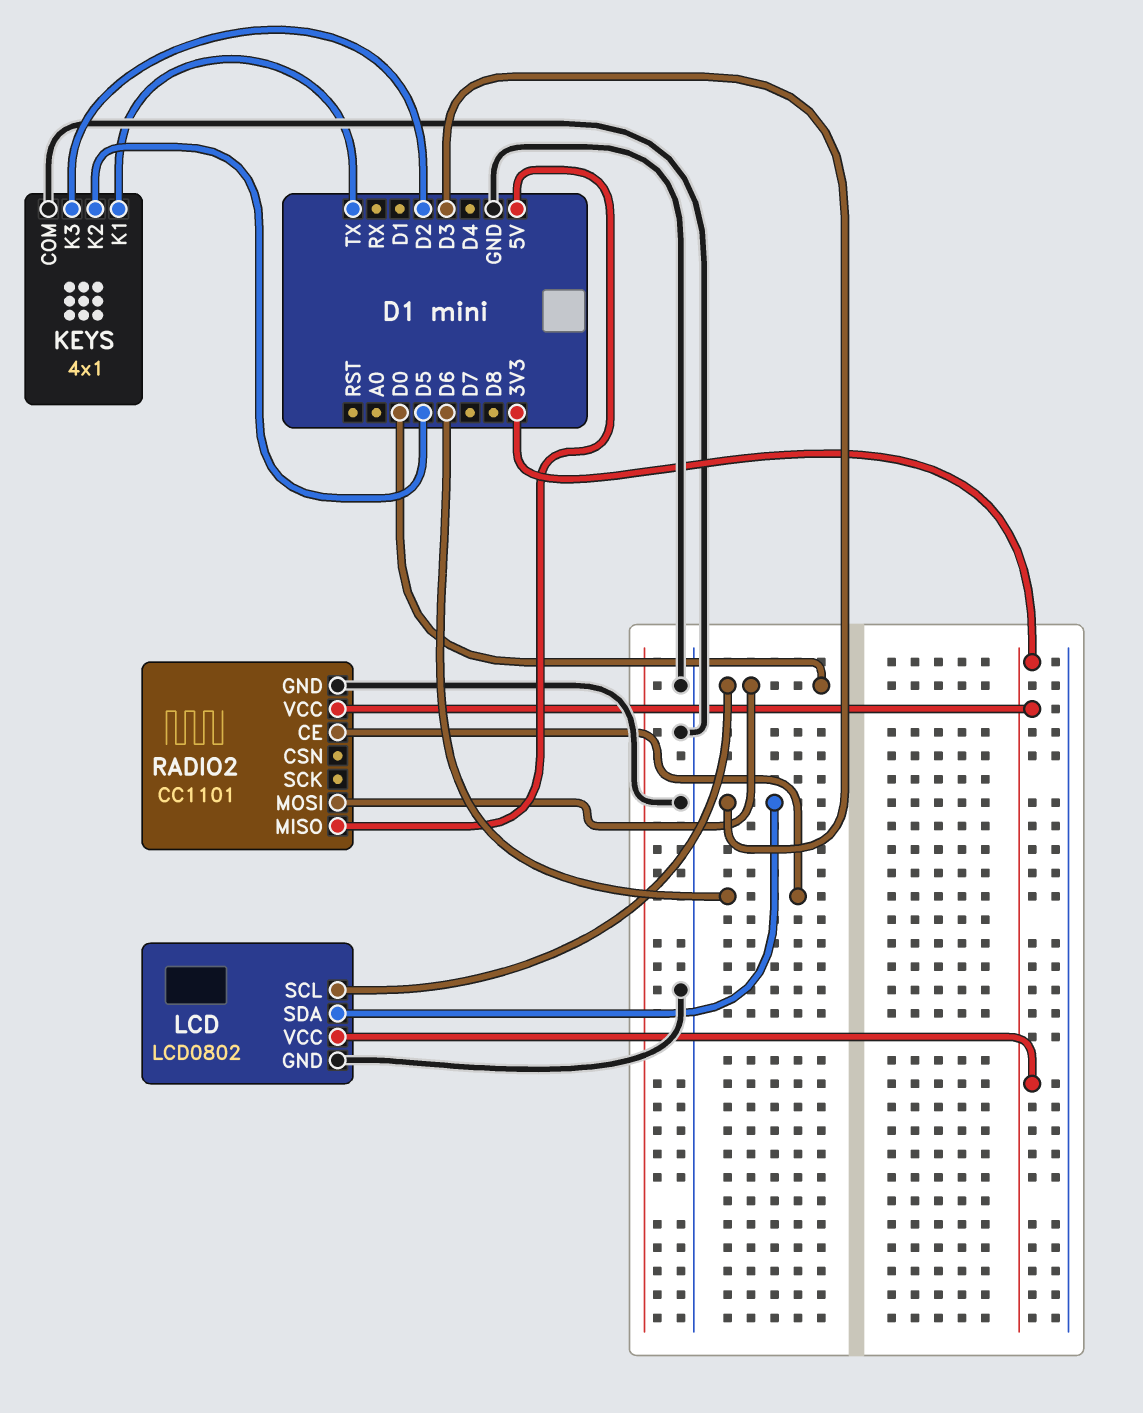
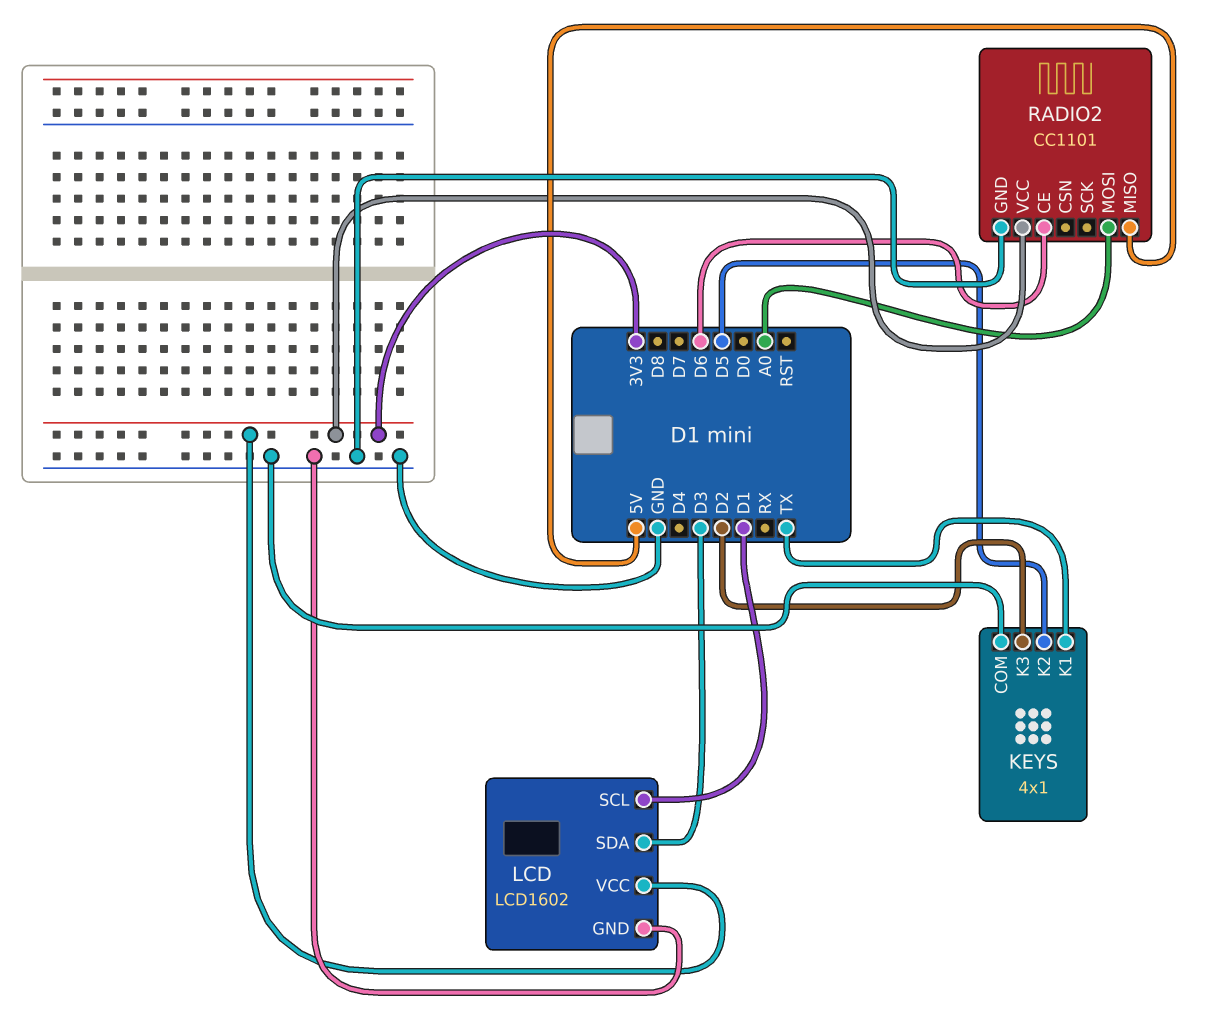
LCD: LCD0802 -> LCD1602
LCD pin SCL: D0 -> D1
RADIO2 pin MOSI: D0 -> A0

